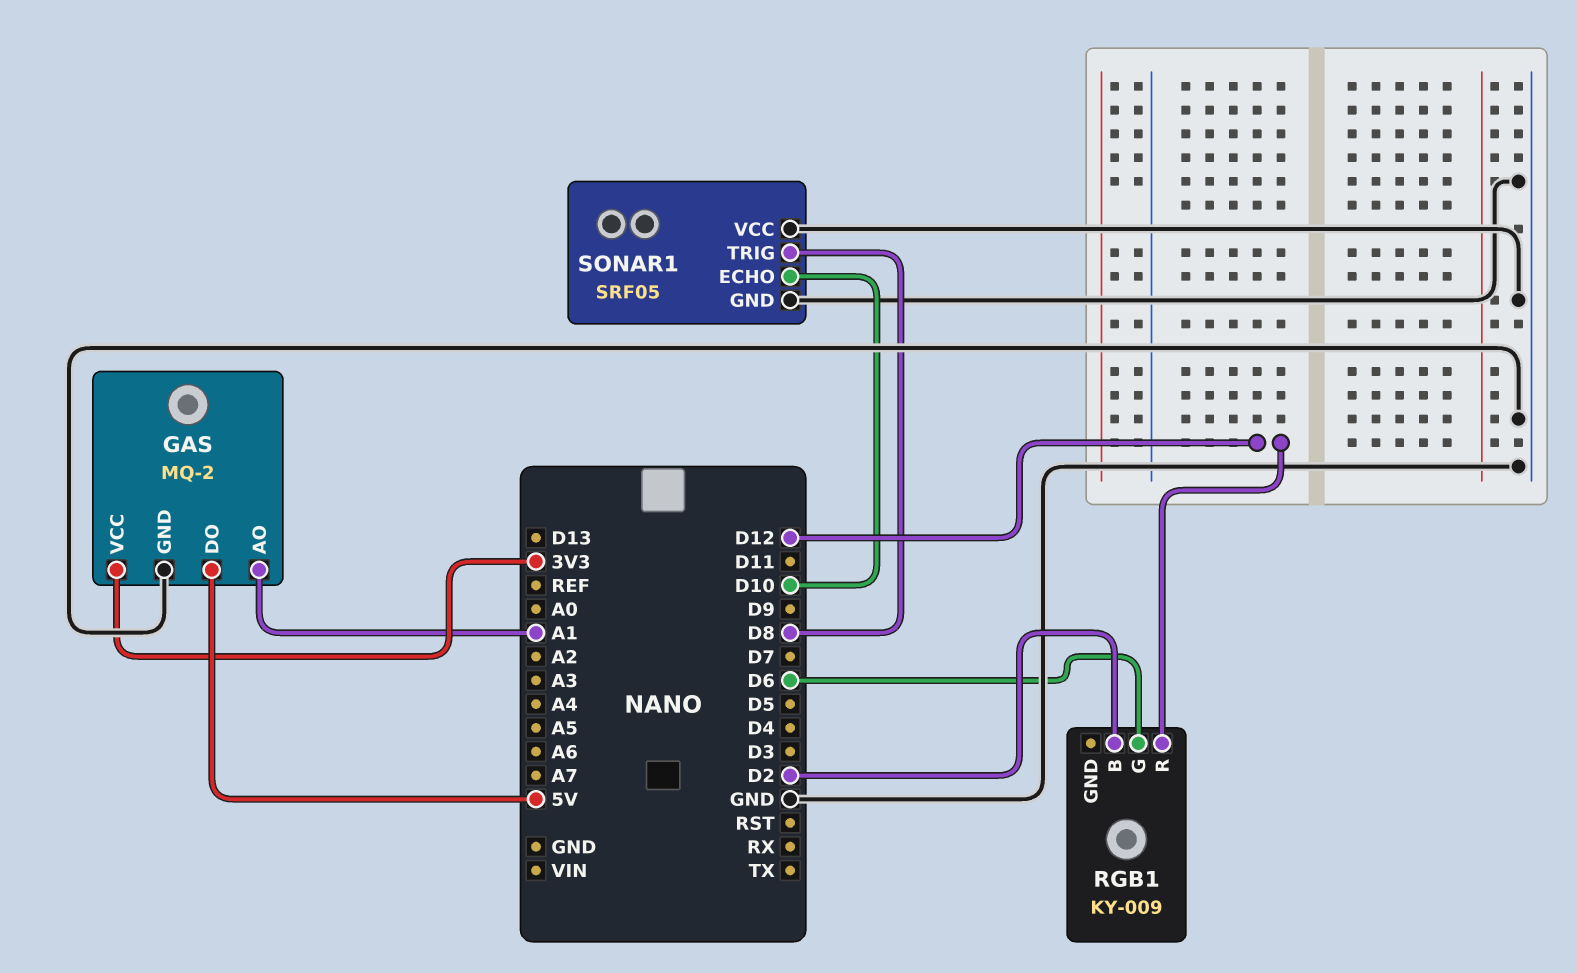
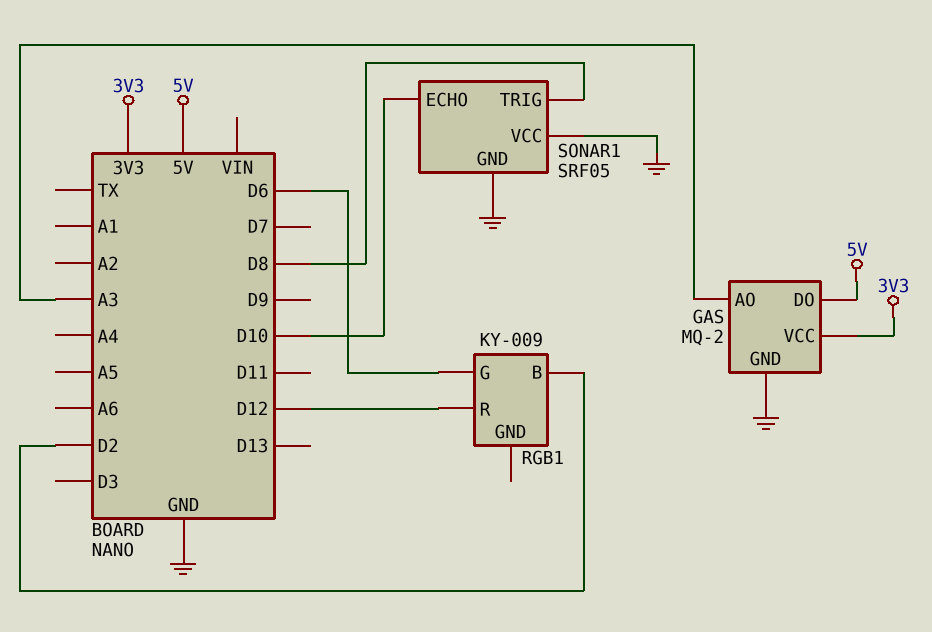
GAS pin AO: A1 -> A3

